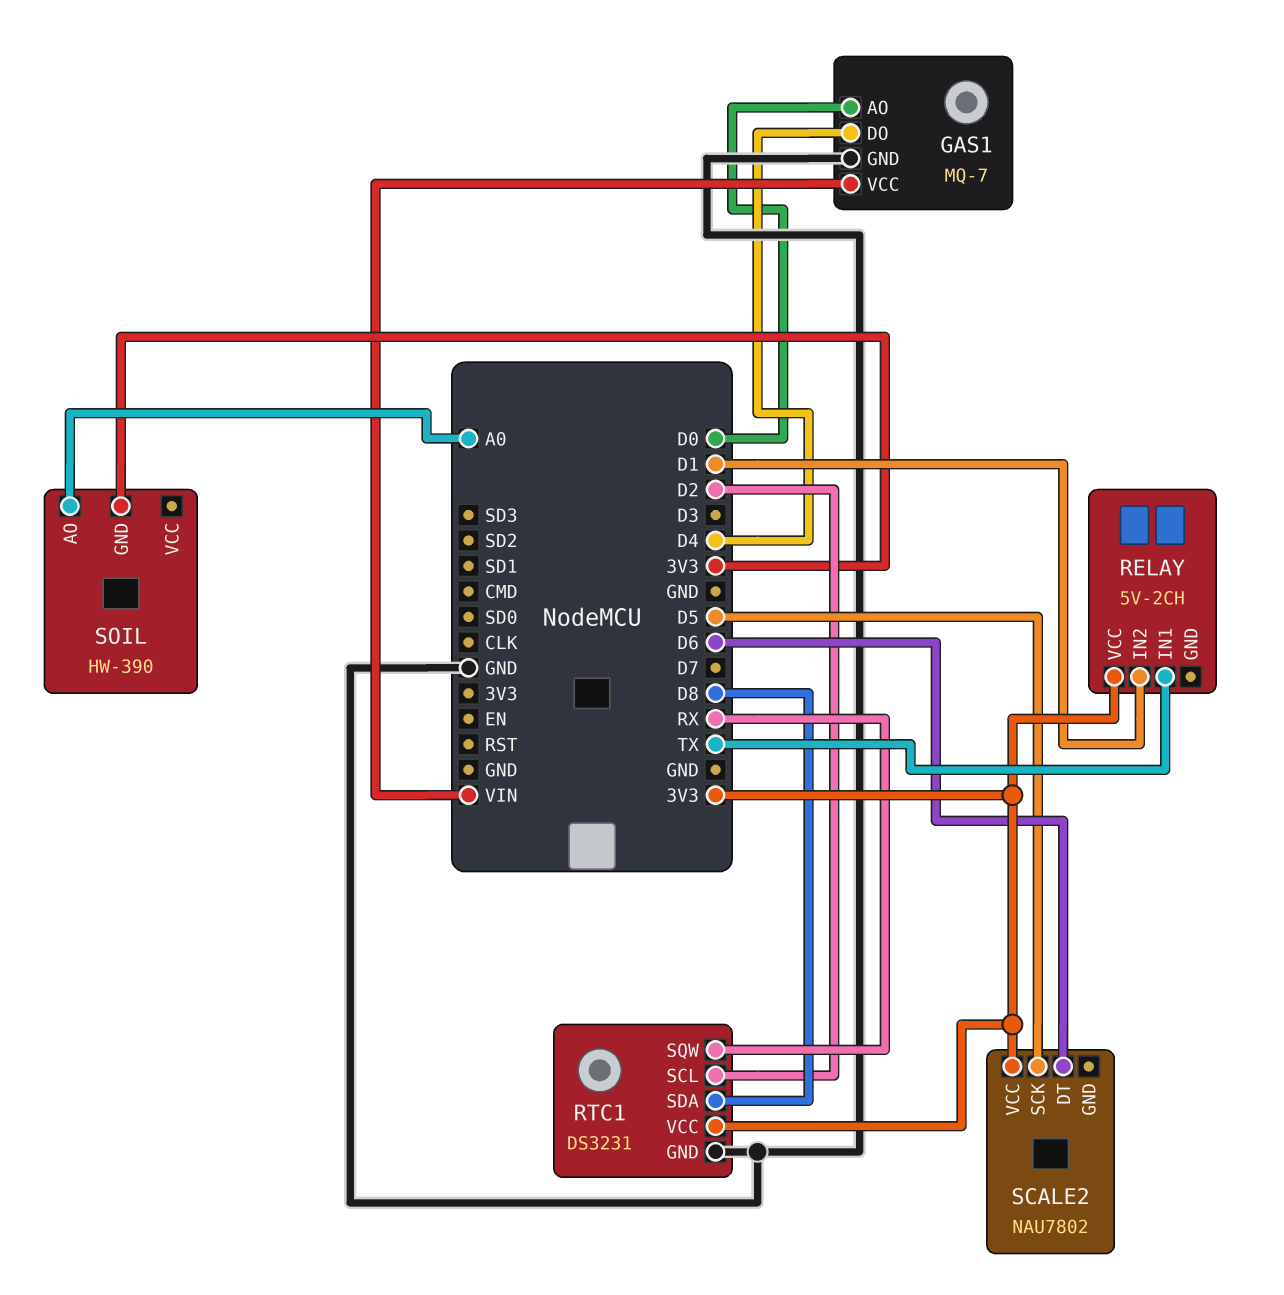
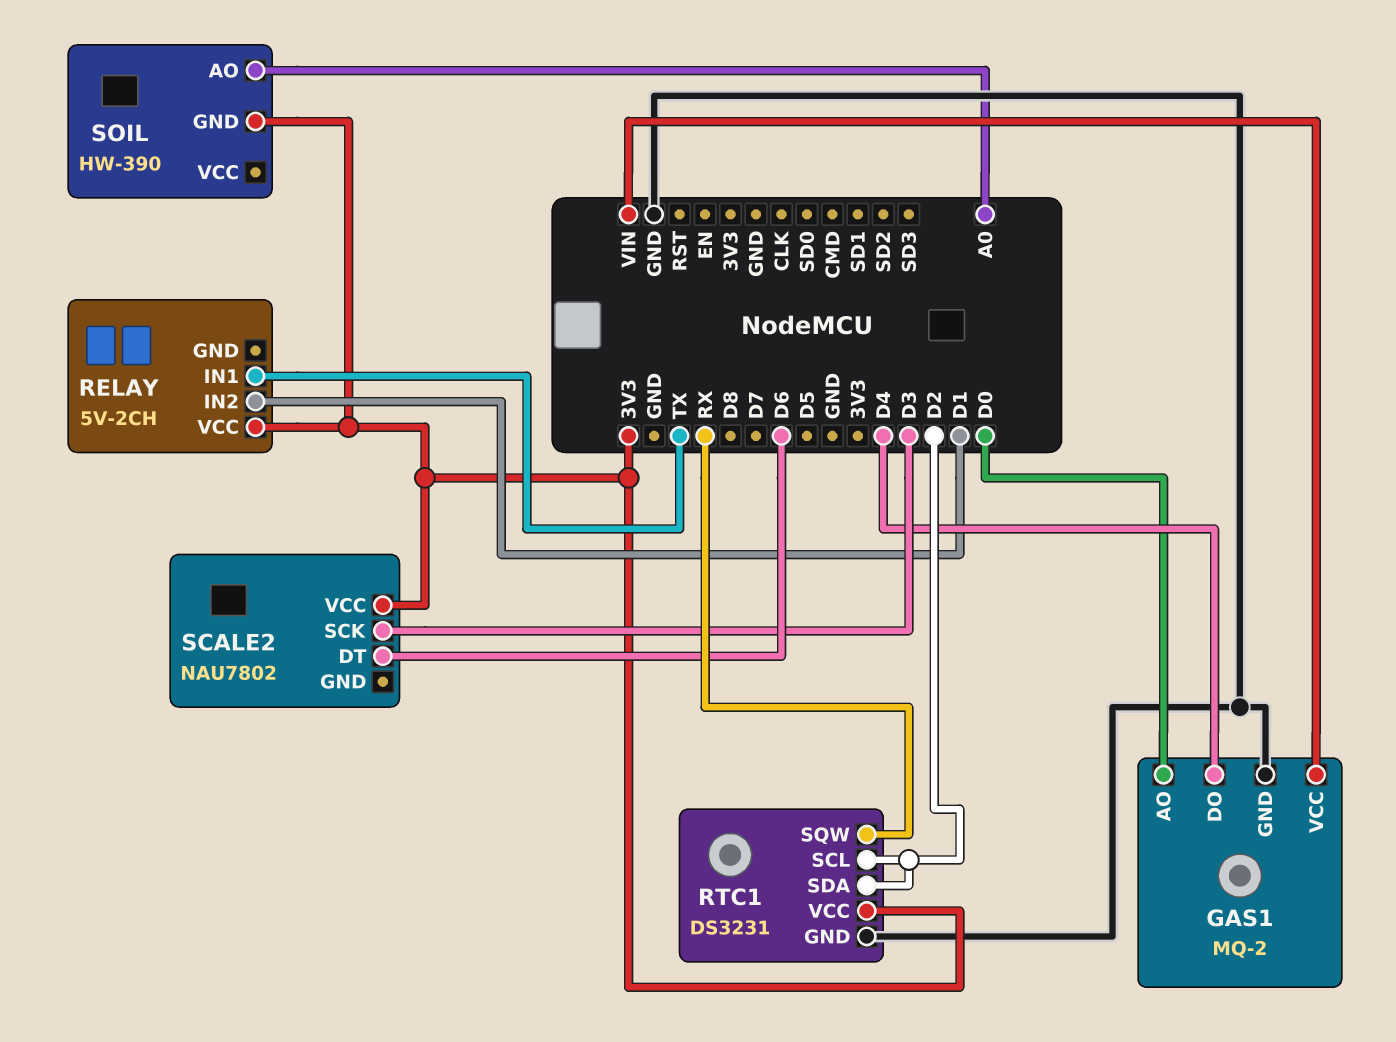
GAS1: MQ-7 -> MQ-2
RTC1 pin SDA: D8 -> D2
SCALE2 pin SCK: D5 -> D3

